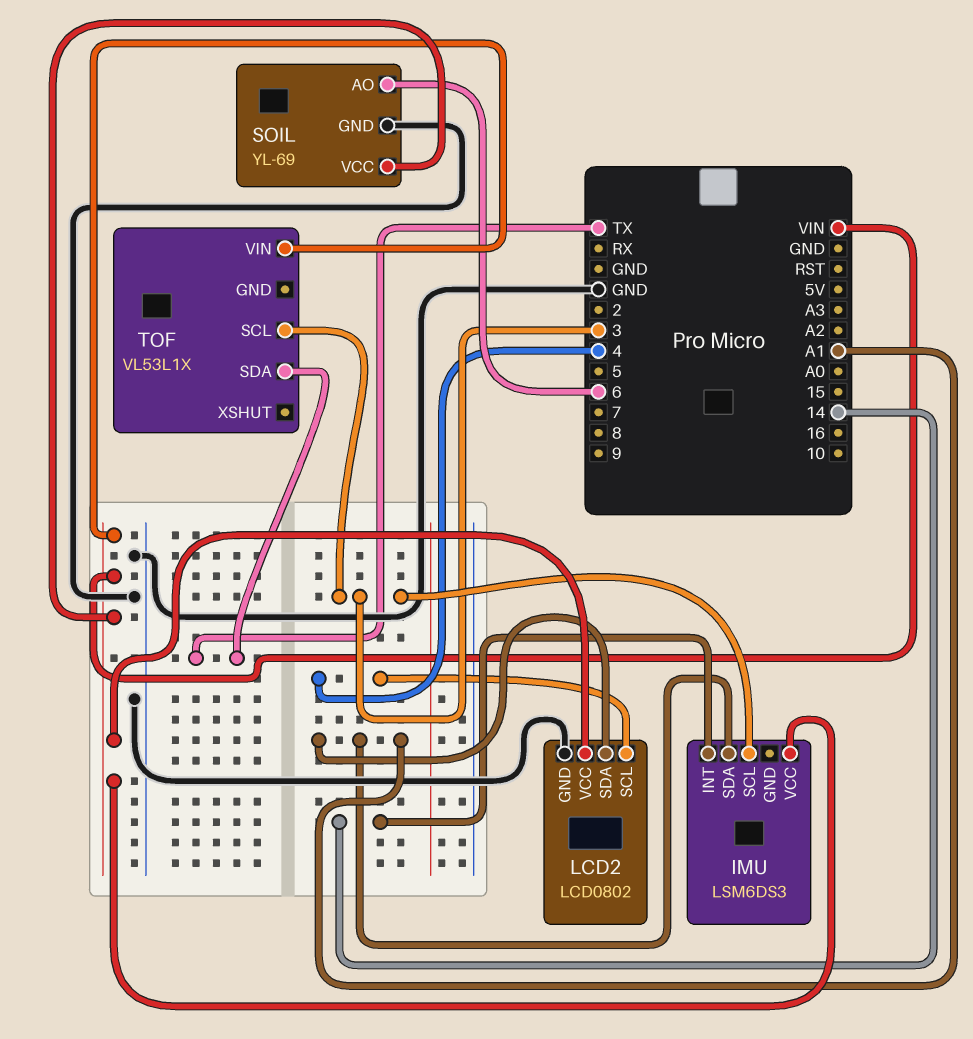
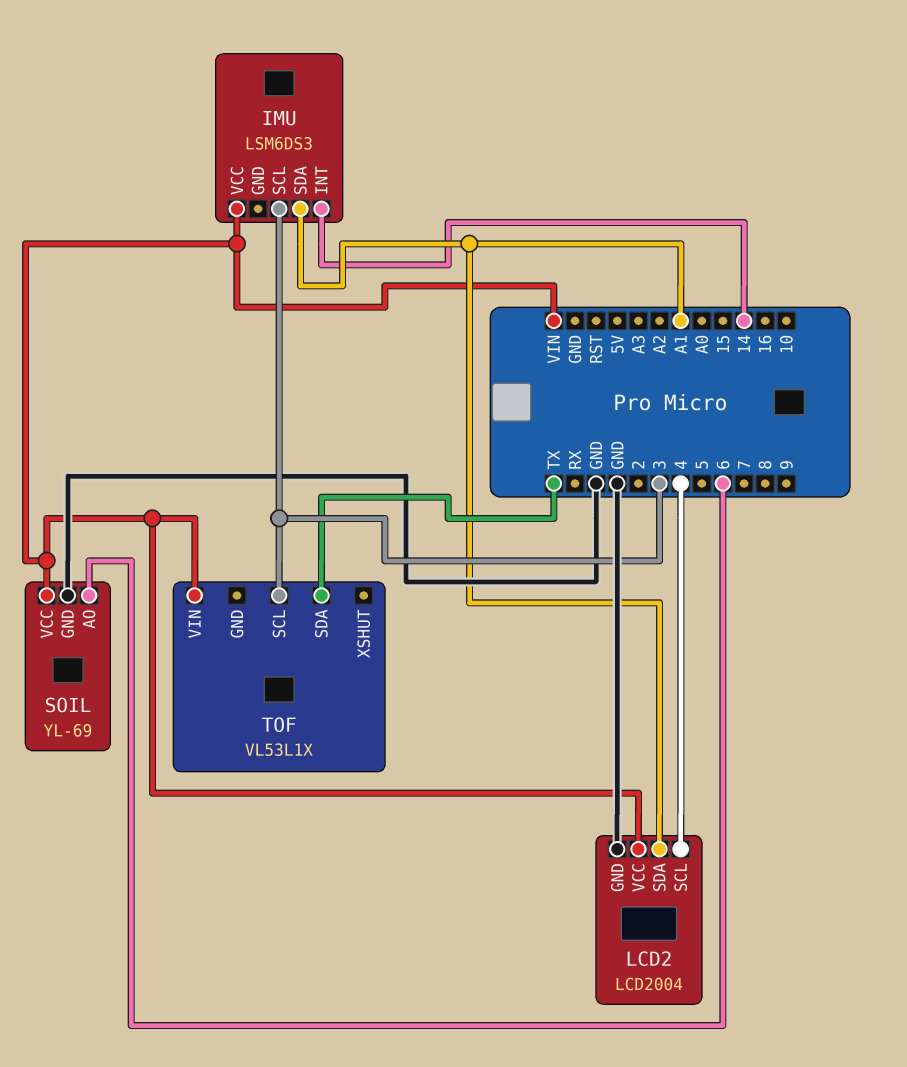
LCD2: LCD0802 -> LCD2004

